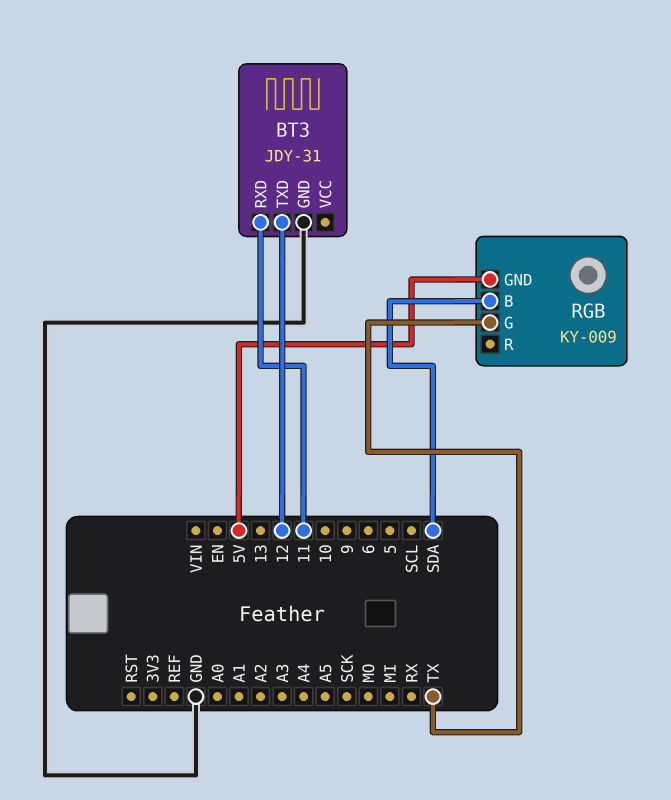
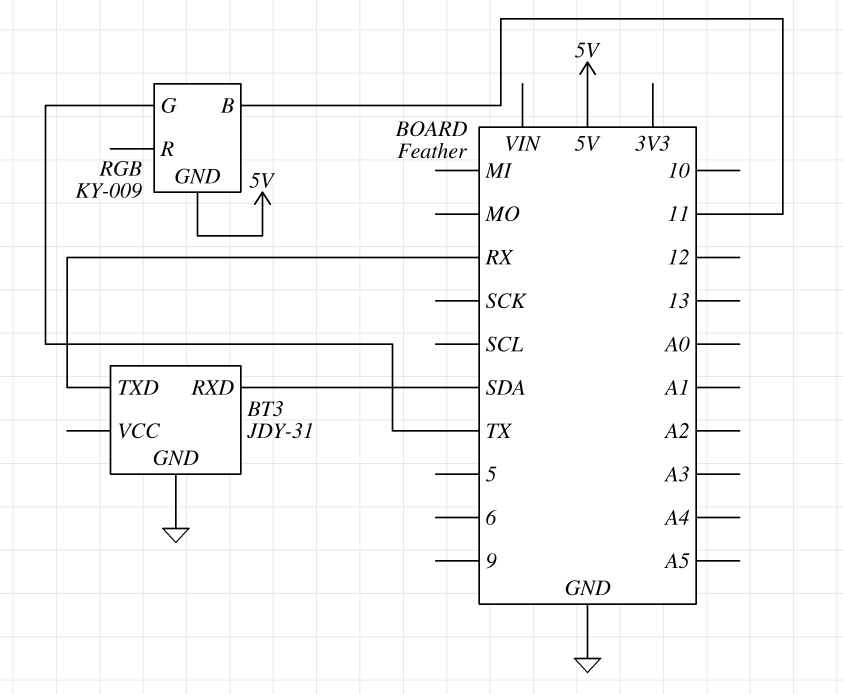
BT3 pin RXD: 11 -> SDA
BT3 pin TXD: 12 -> RX
RGB pin B: SDA -> 11

